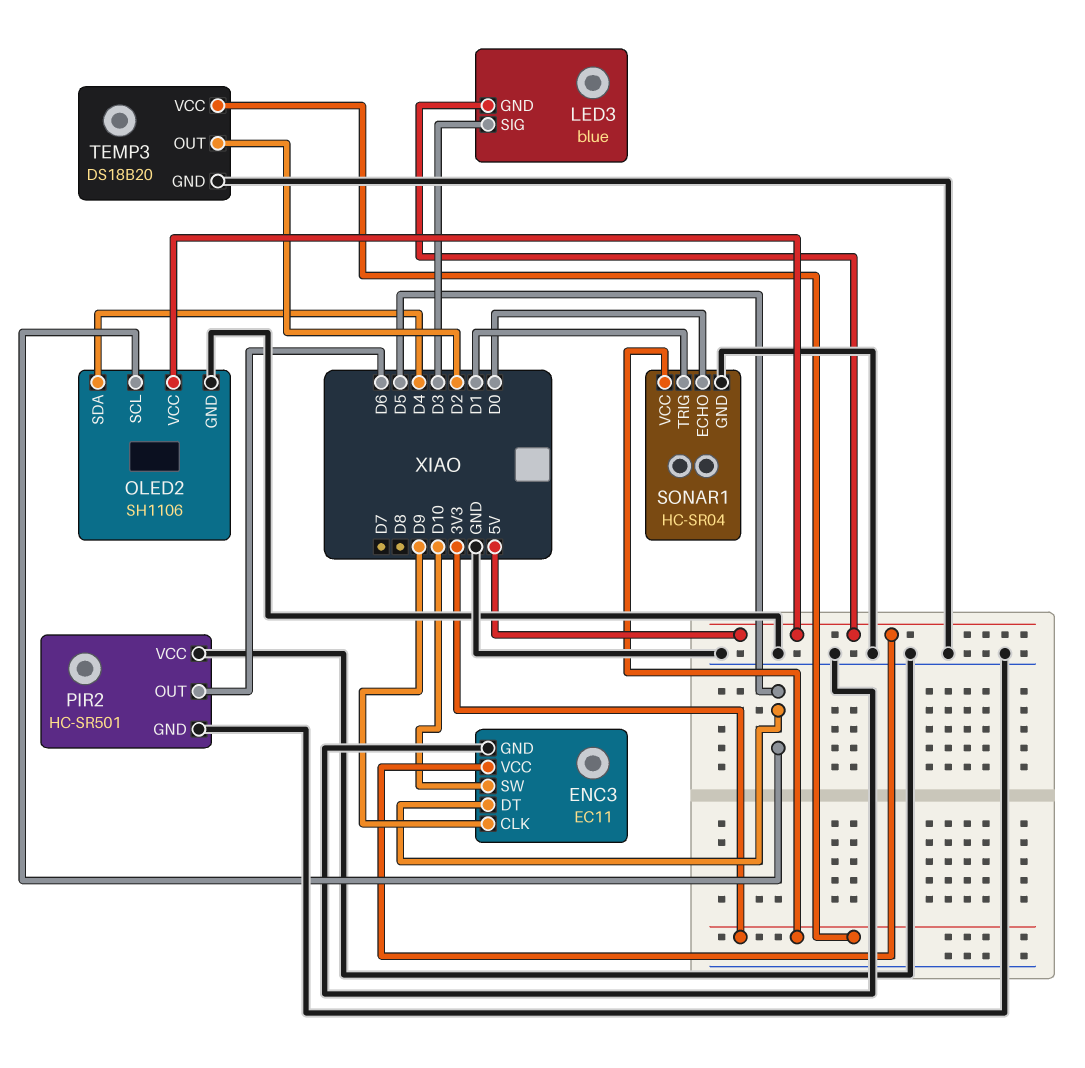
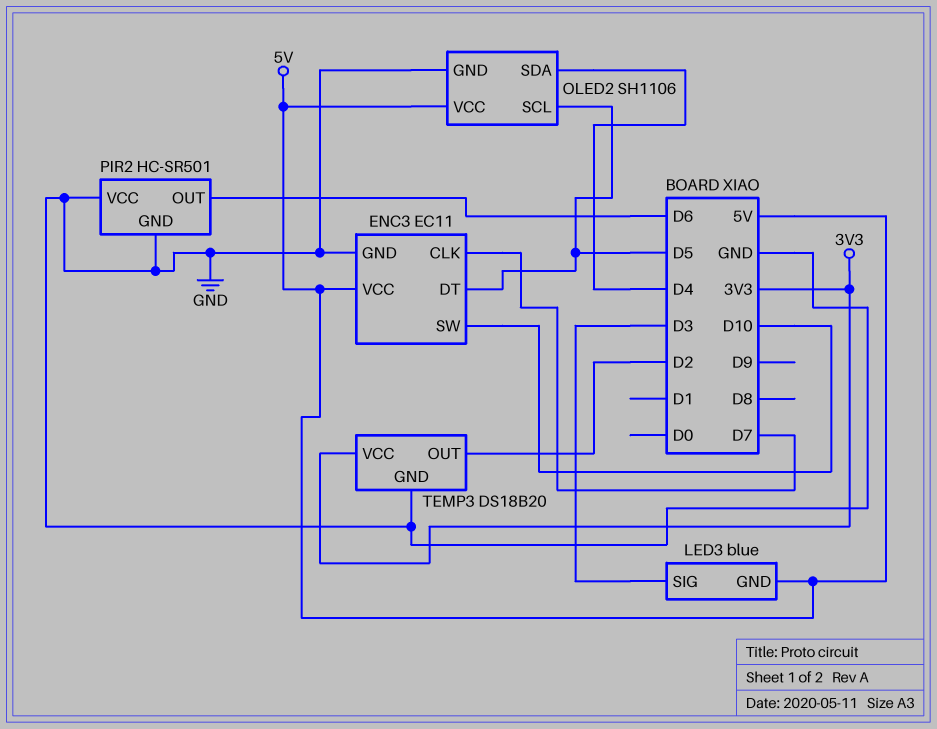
ENC3 pin CLK: D9 -> D7
SONAR1: HC-SR04 -> none
SONAR1 pin ECHO: D0 -> none
SONAR1 pin GND: GND -> none
SONAR1 pin TRIG: D1 -> none
SONAR1 pin VCC: 3V3 -> none

